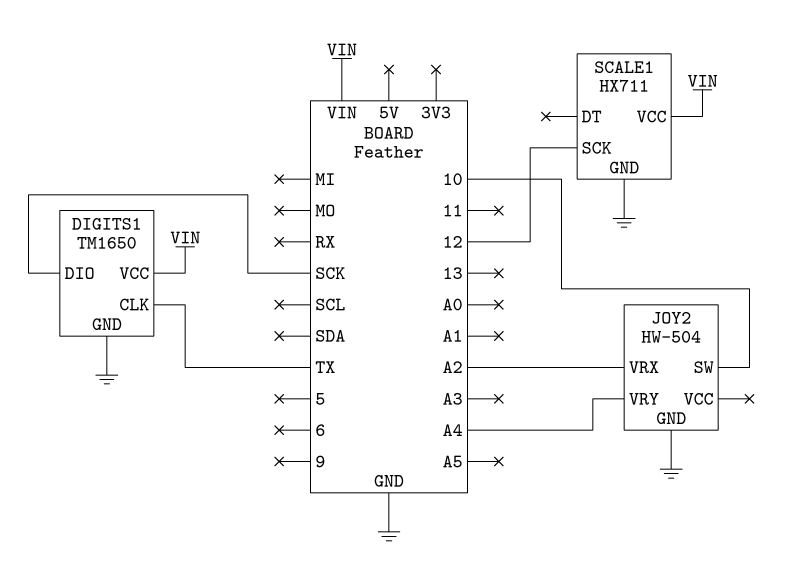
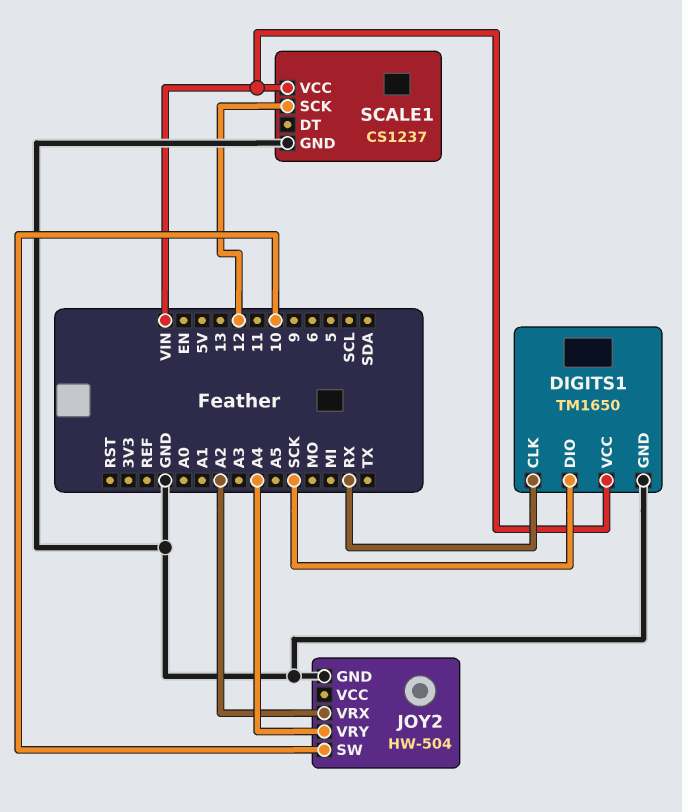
DIGITS1 pin CLK: TX -> RX
SCALE1: HX711 -> CS1237

